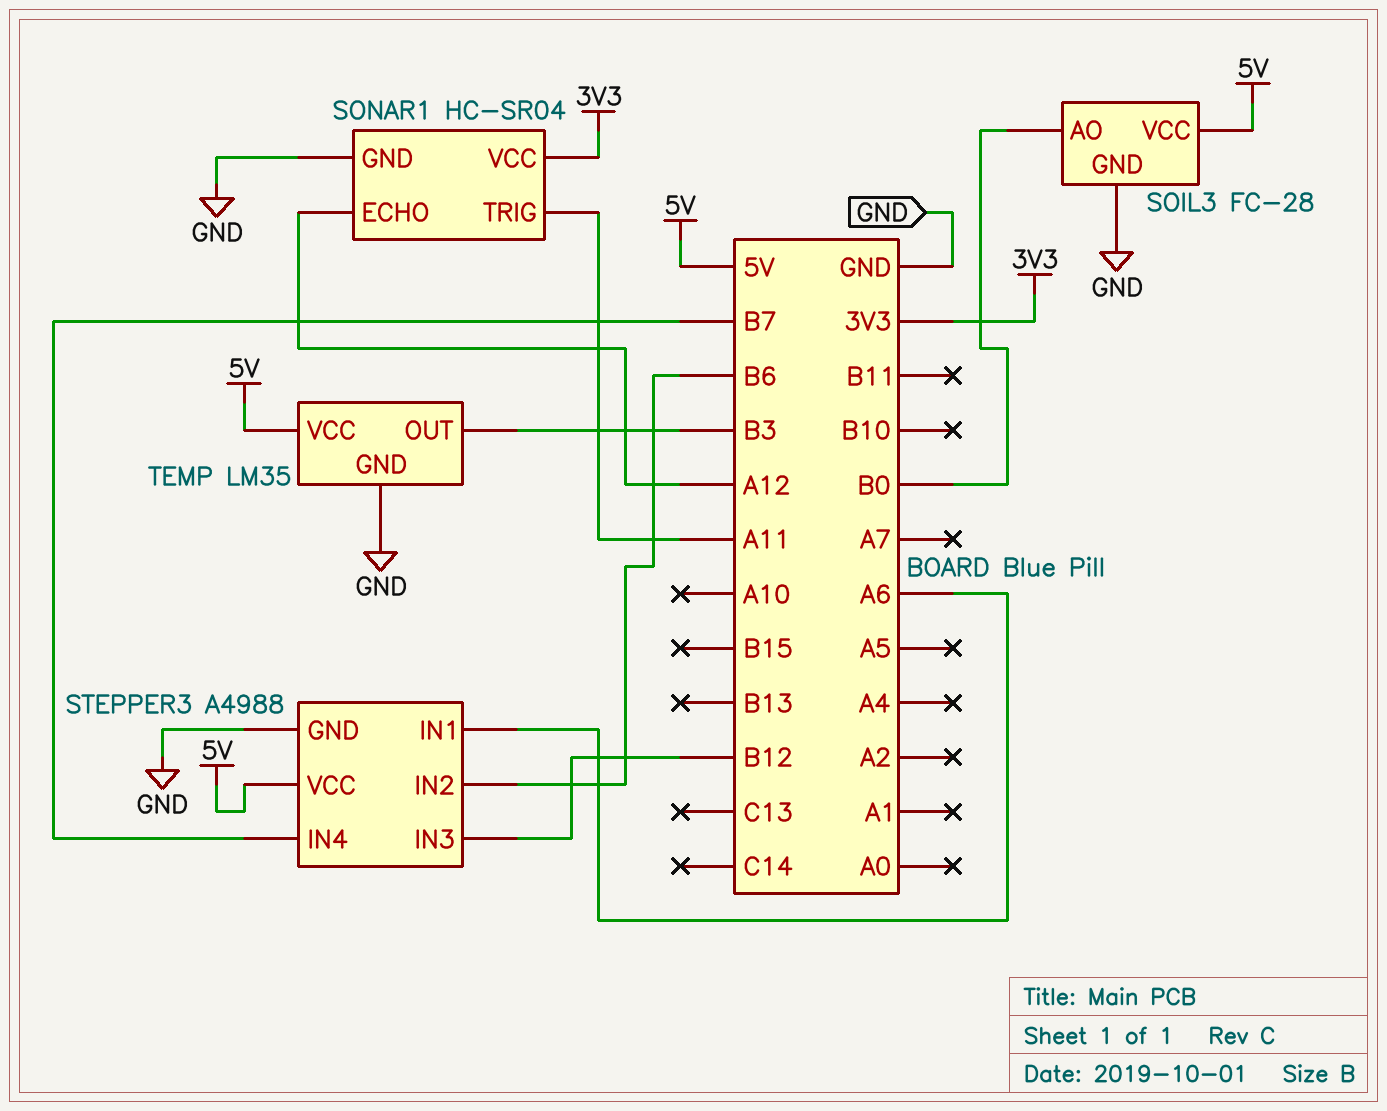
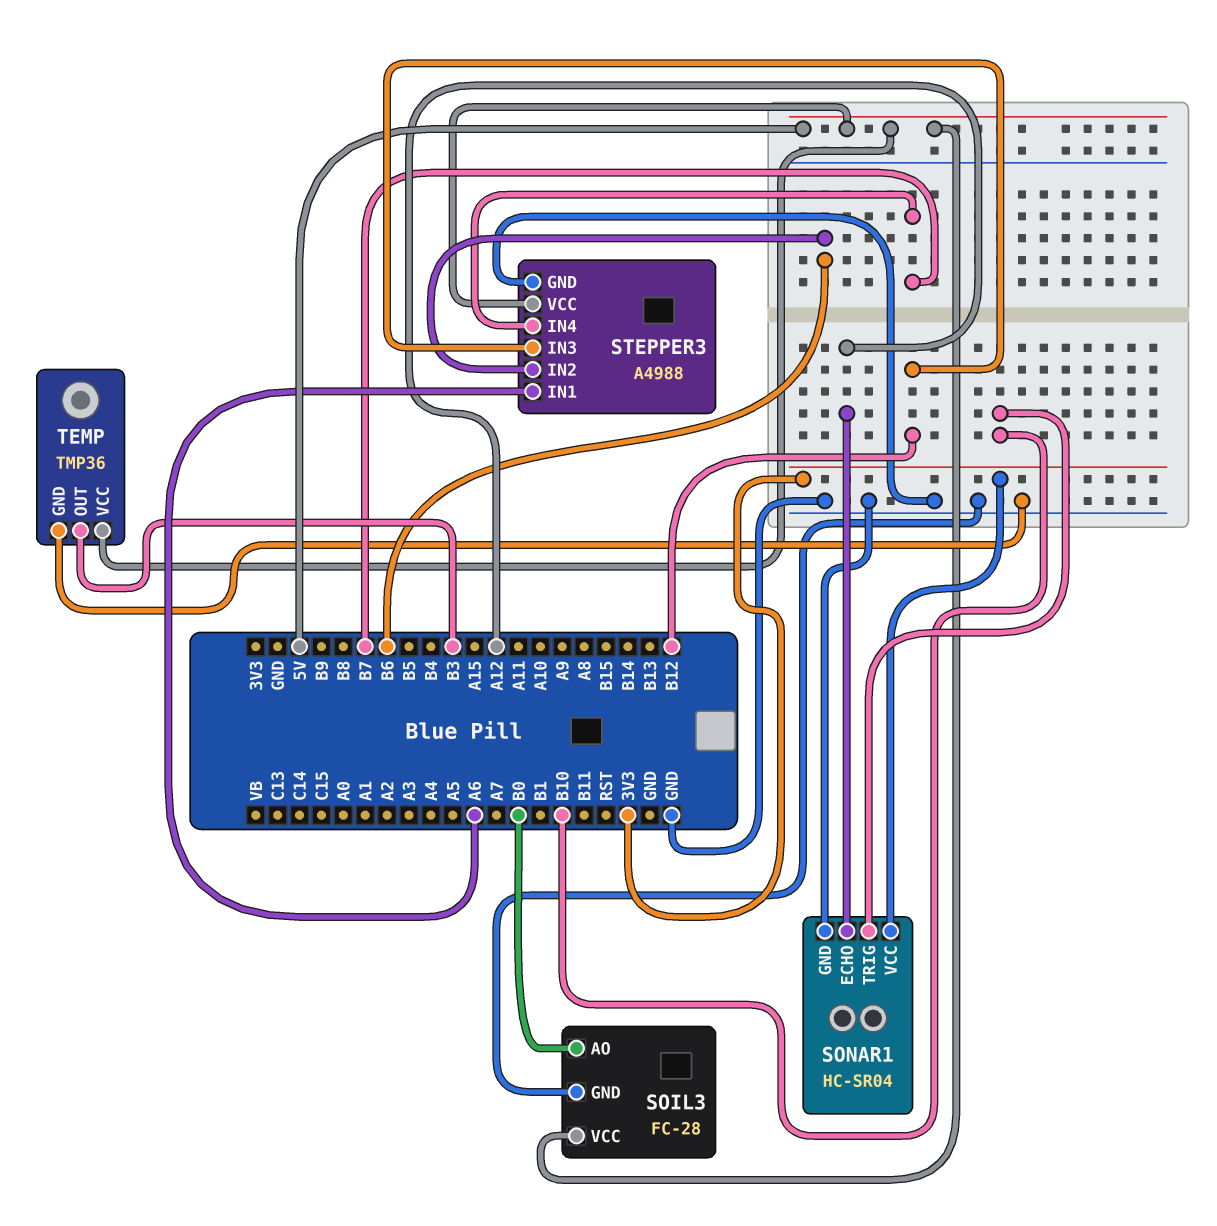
SONAR1 pin TRIG: A11 -> B10
TEMP: LM35 -> TMP36

